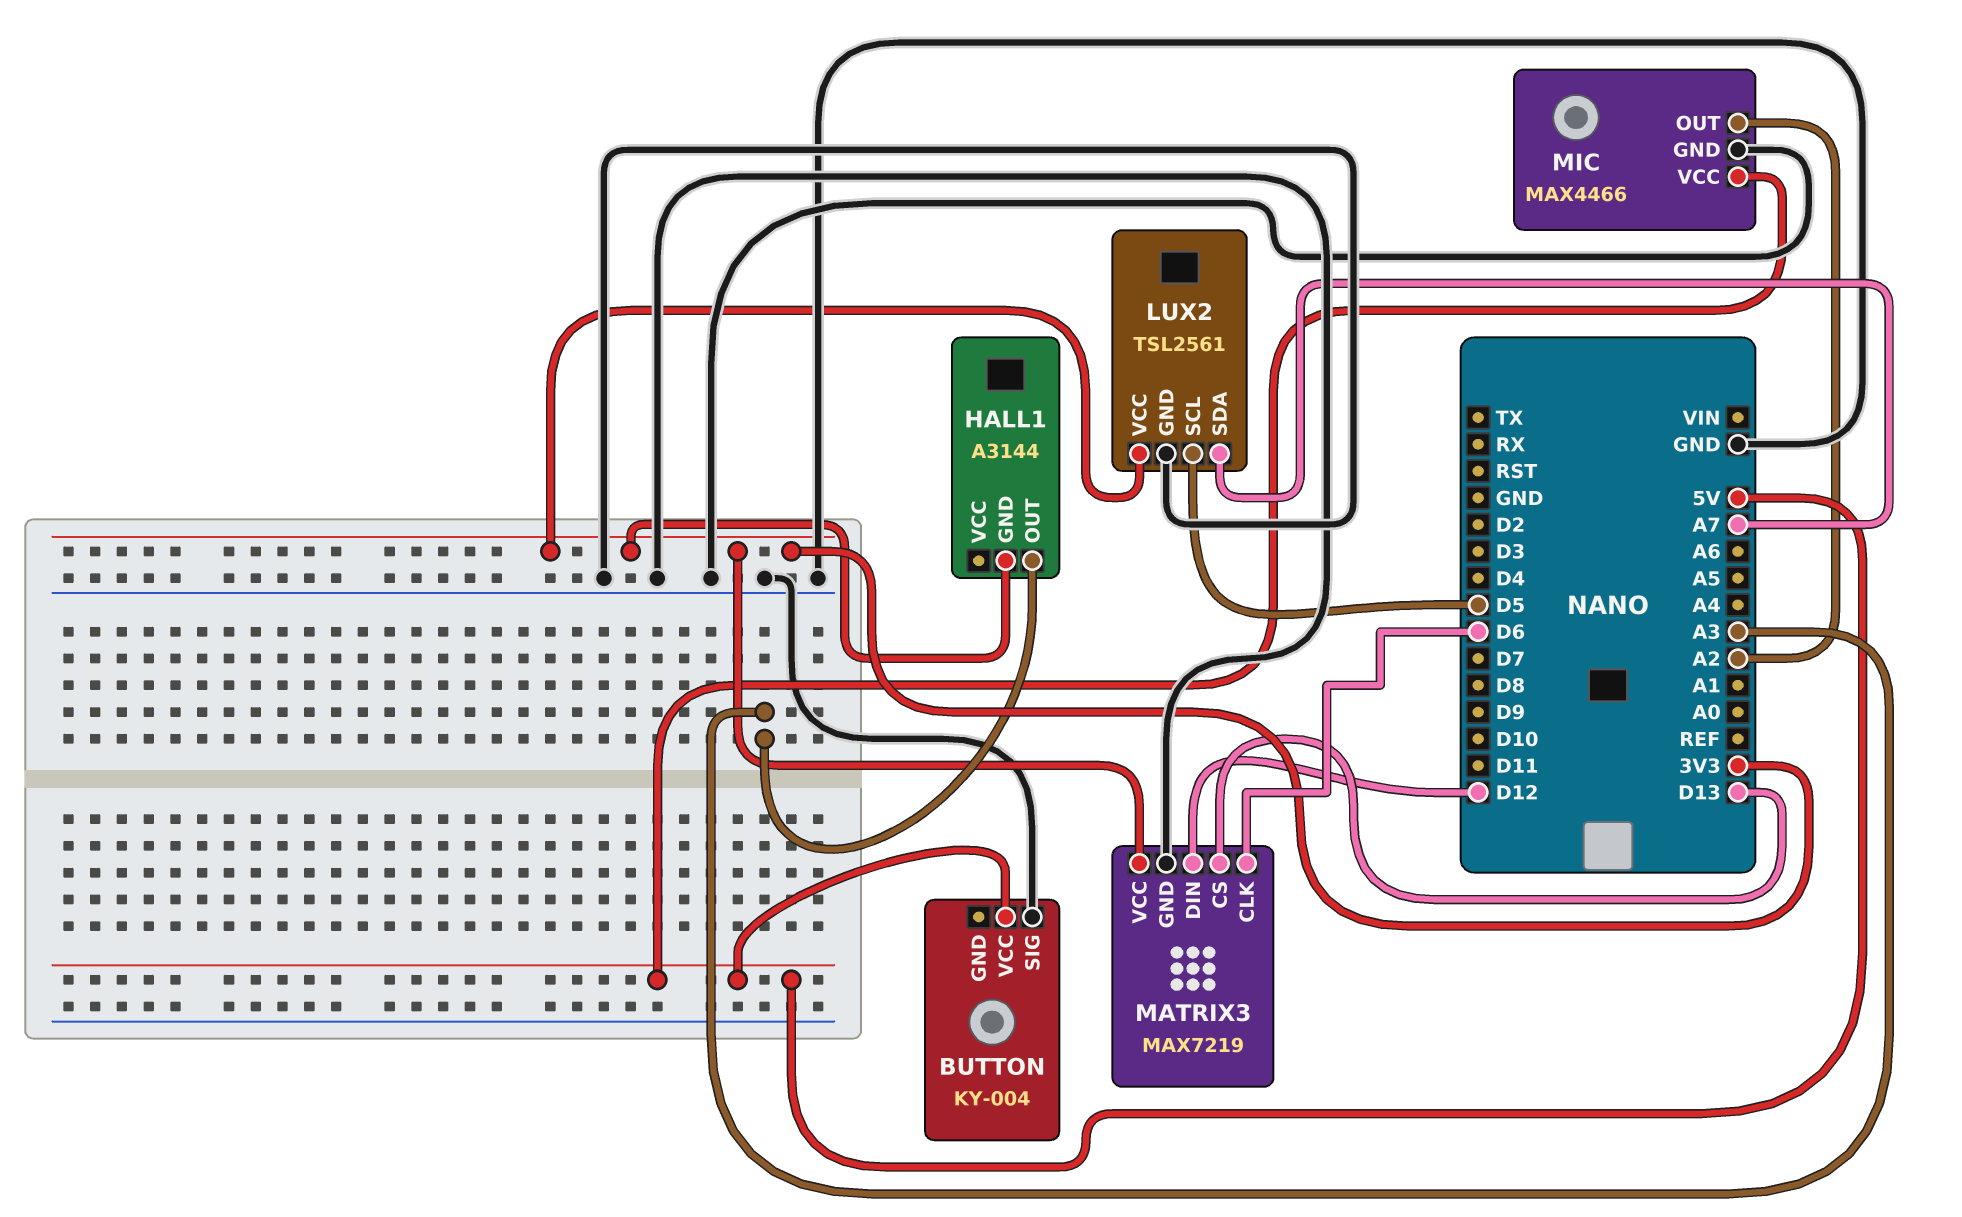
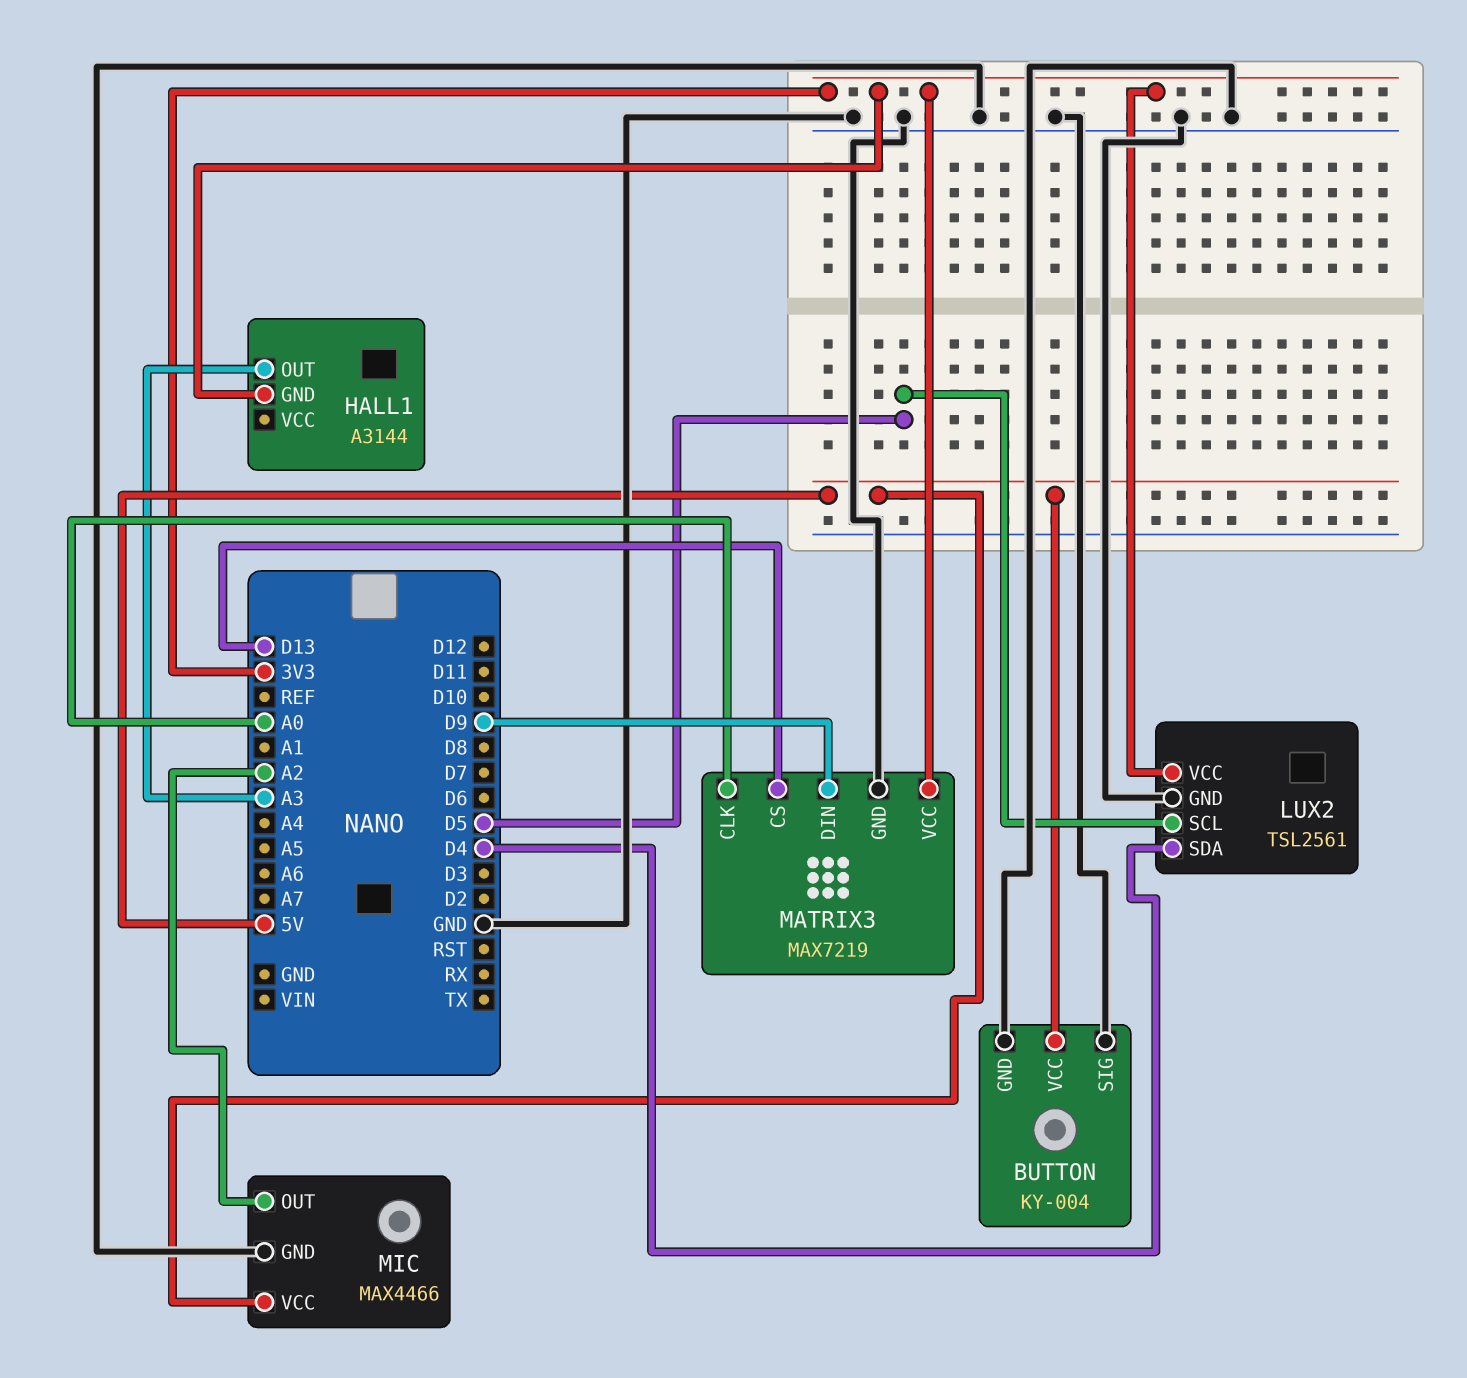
BUTTON pin GND: none -> GND
LUX2 pin SDA: A7 -> D4
MATRIX3 pin CLK: D6 -> A0
MATRIX3 pin DIN: D12 -> D9

